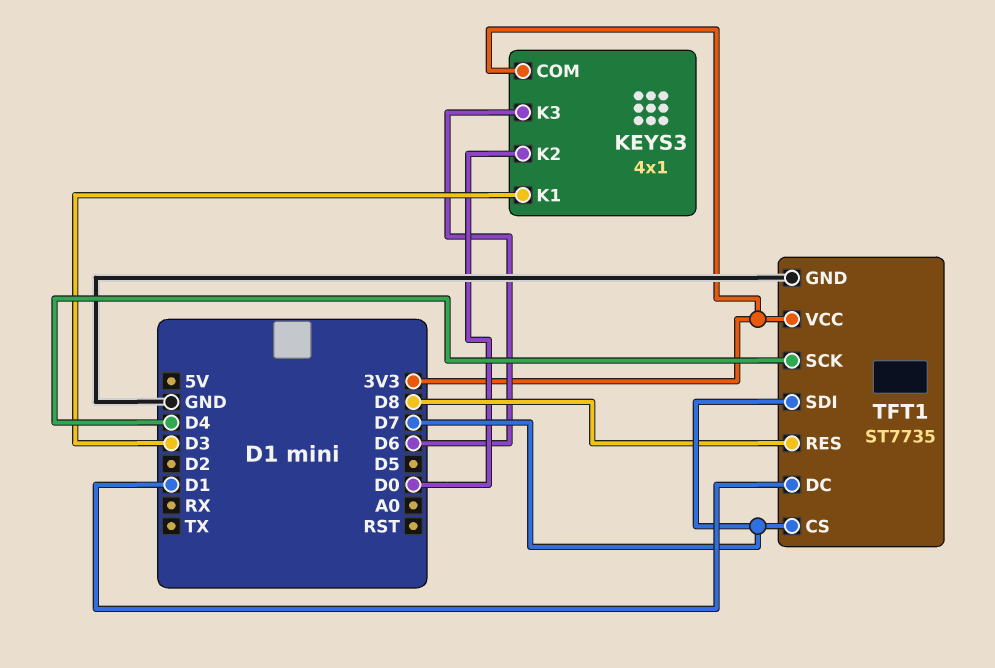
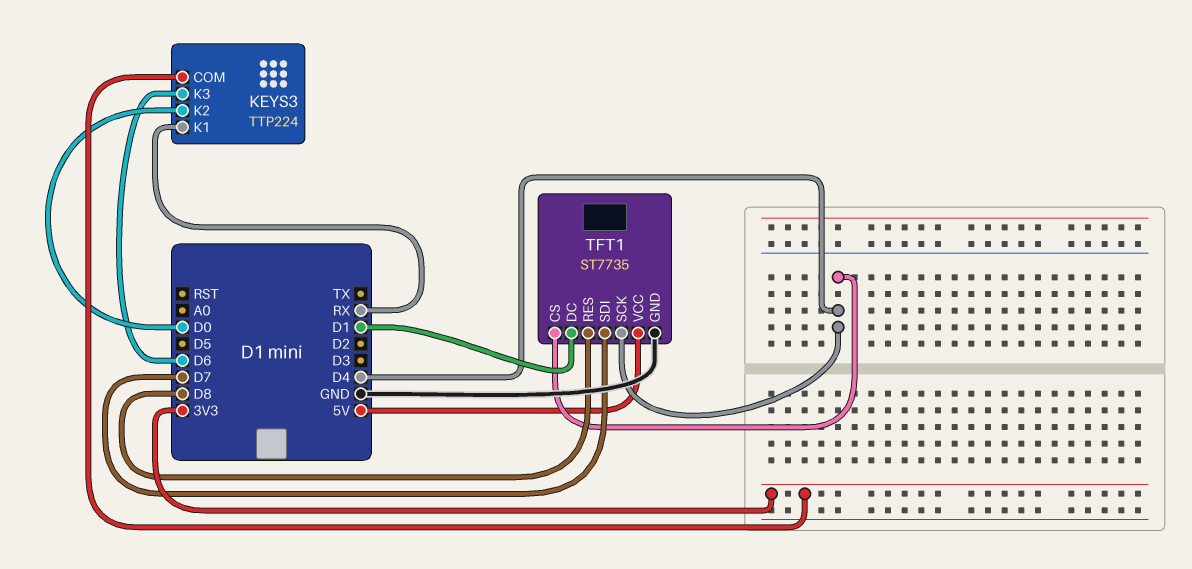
KEYS3: 4x1 -> TTP224
KEYS3 pin K1: D3 -> RX
TFT1 pin CS: D7 -> D4
TFT1 pin VCC: 3V3 -> 5V

